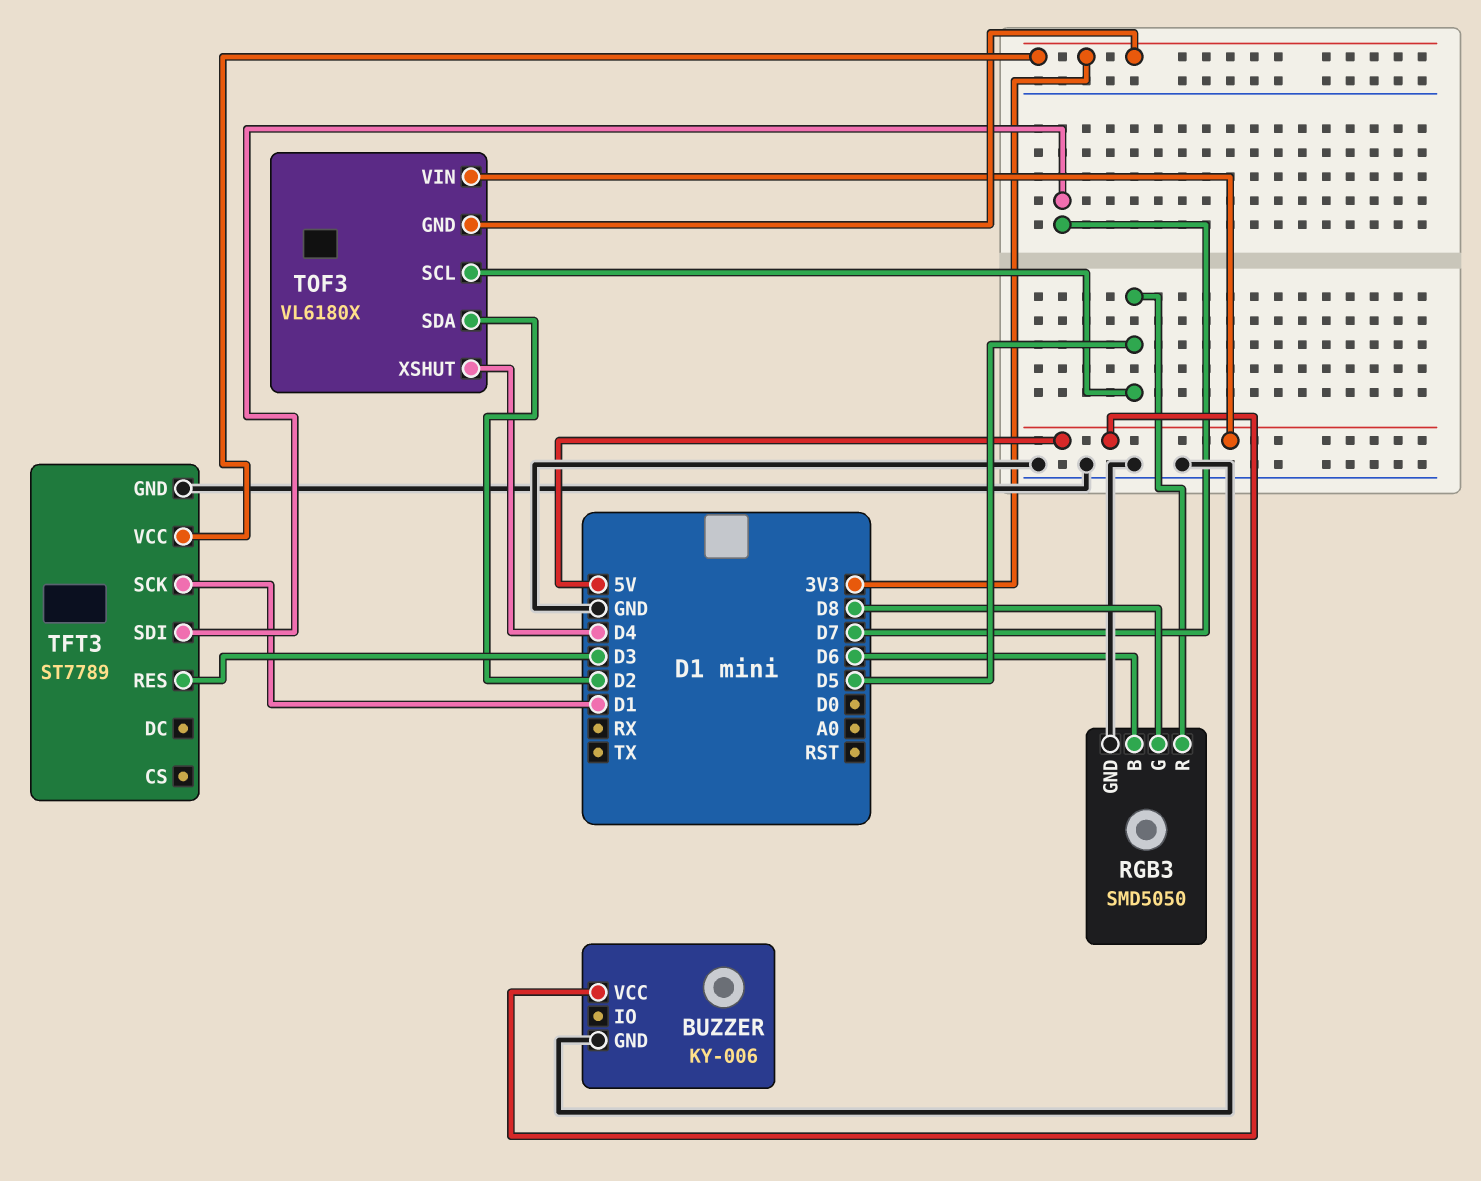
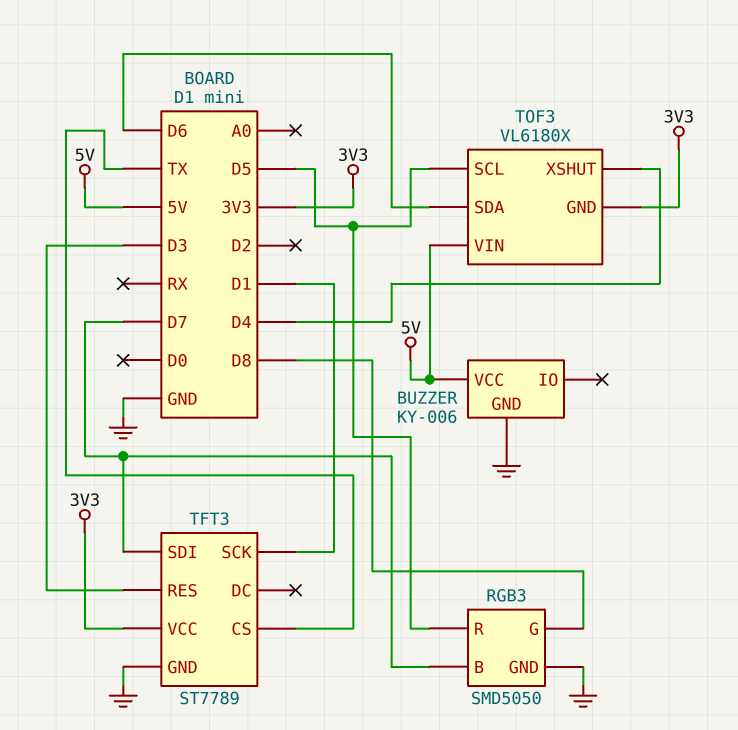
RGB3 pin B: D6 -> D7
TFT3 pin CS: none -> TX
TOF3 pin SDA: D2 -> D6

